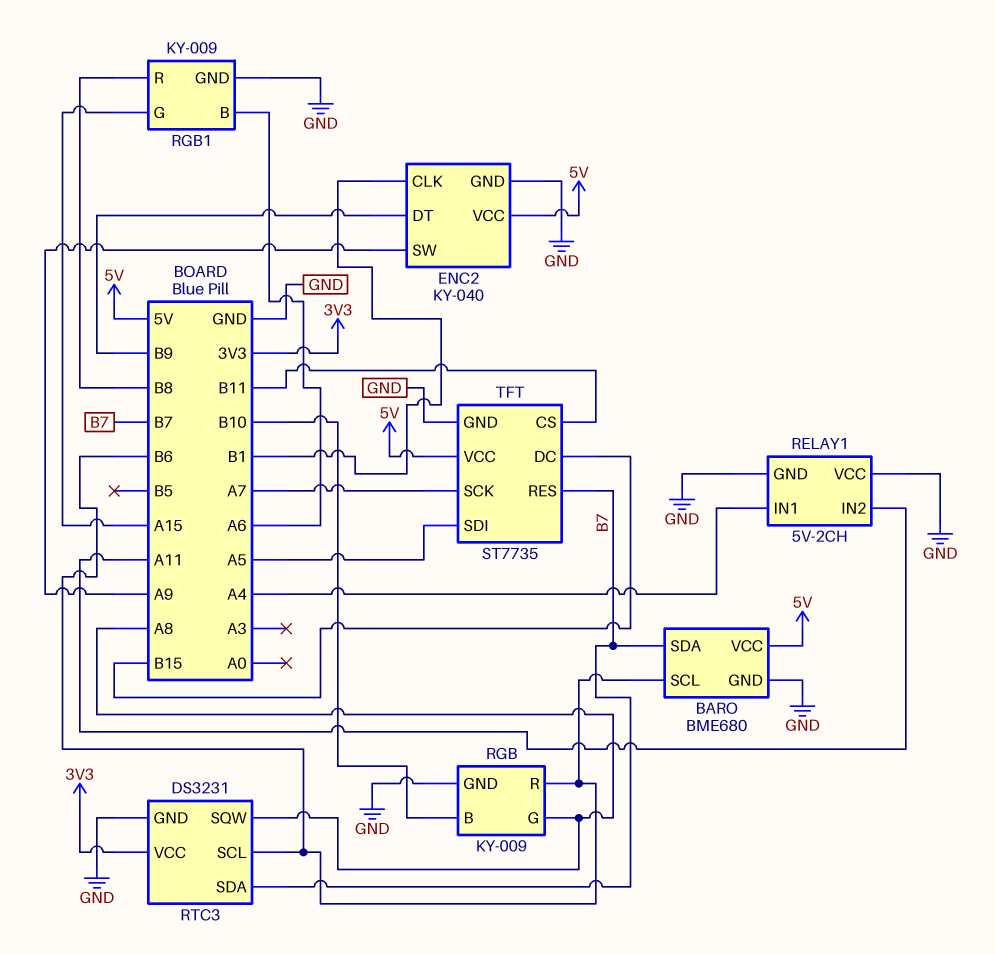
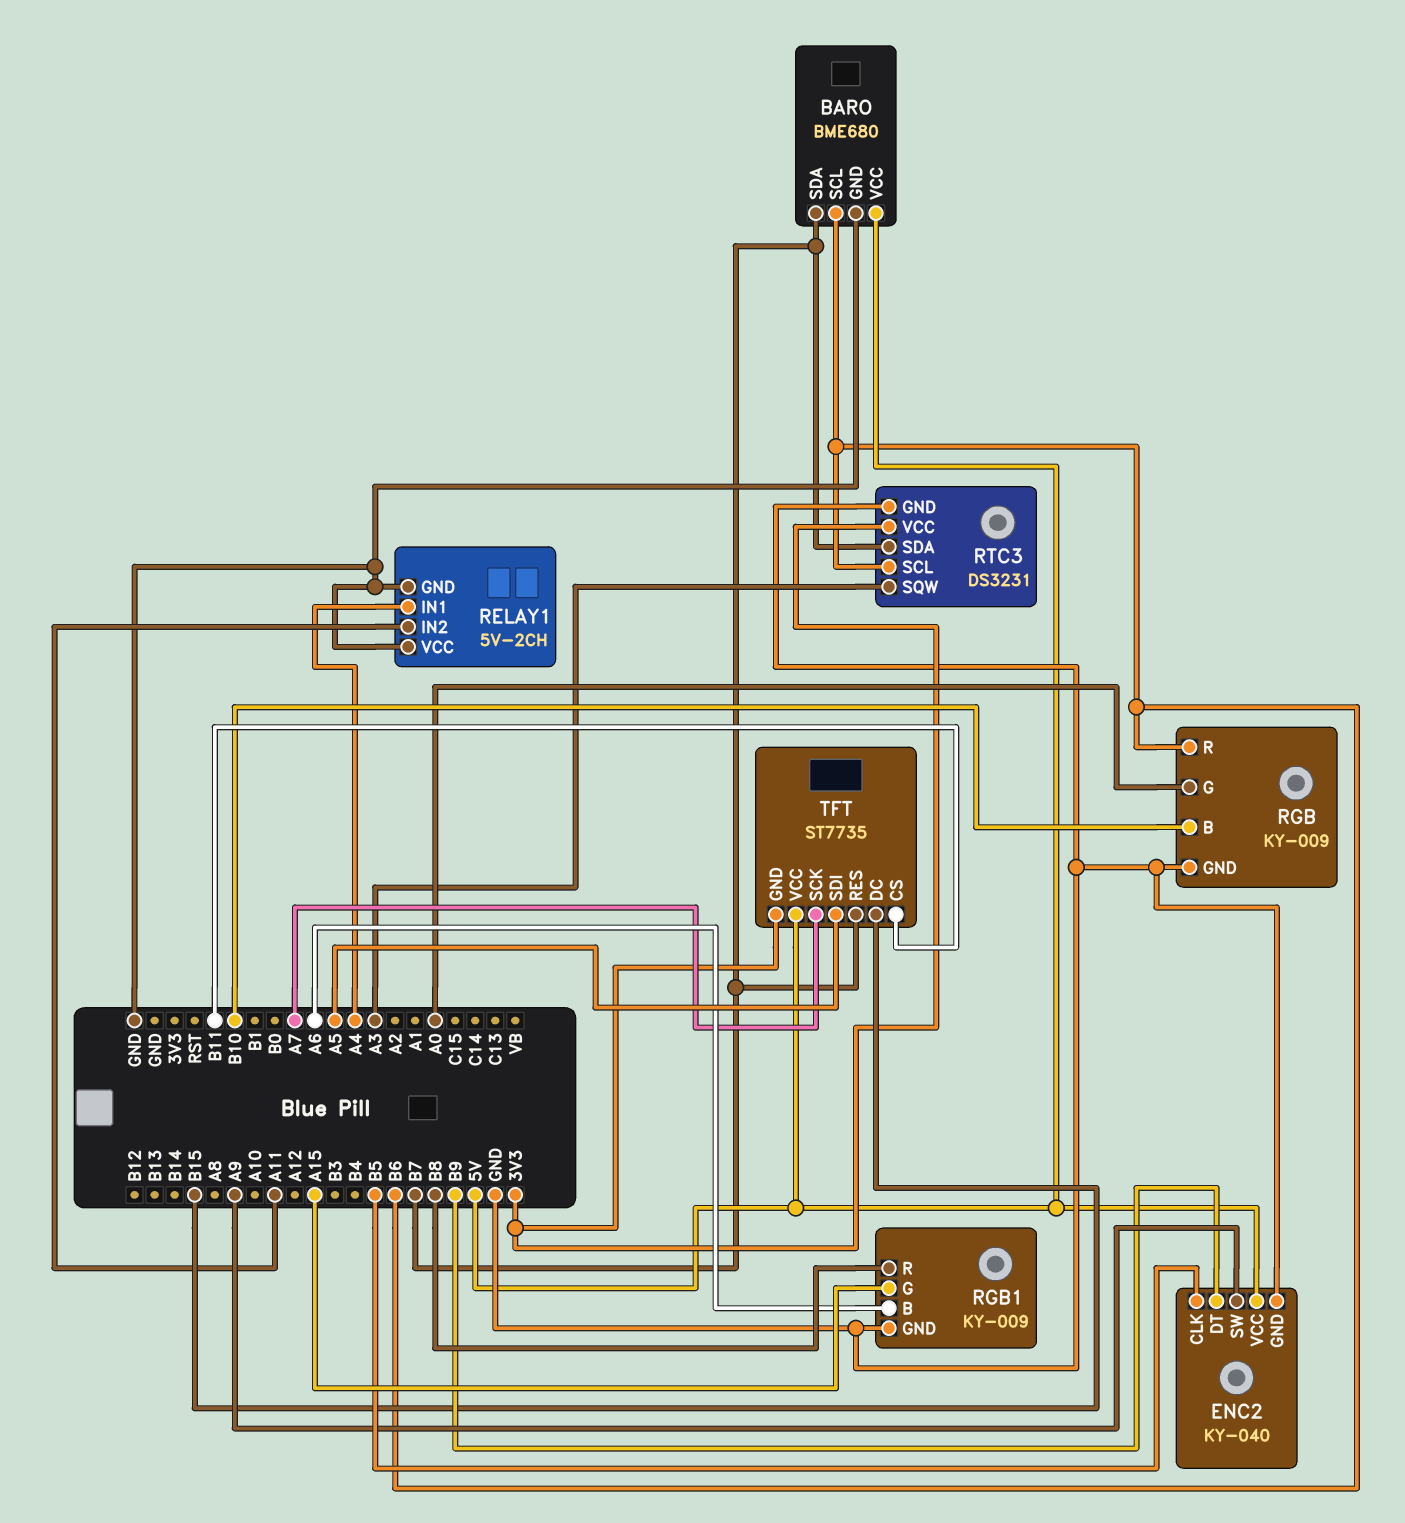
ENC2 pin CLK: B1 -> B5
RGB pin G: A8 -> A0
RTC3 pin SQW: A8 -> A3
TFT pin GND: GND -> 3V3

